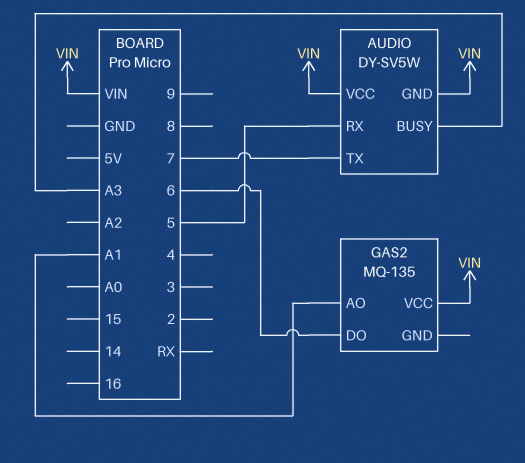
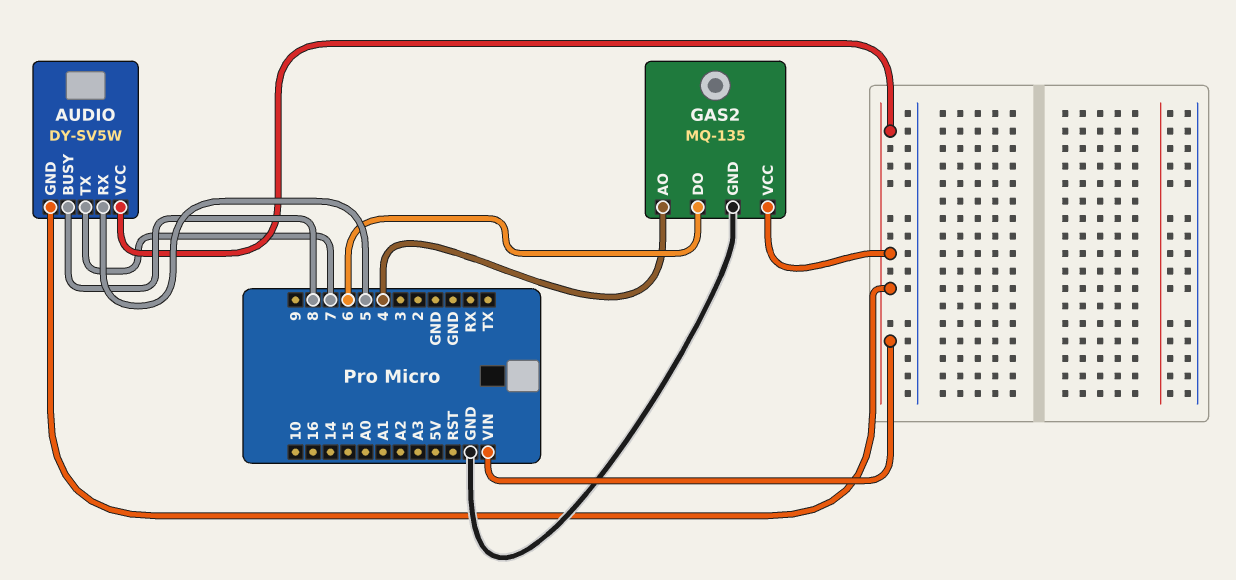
AUDIO pin BUSY: A3 -> 8
GAS2 pin AO: A1 -> 4
GAS2 pin GND: none -> GND

